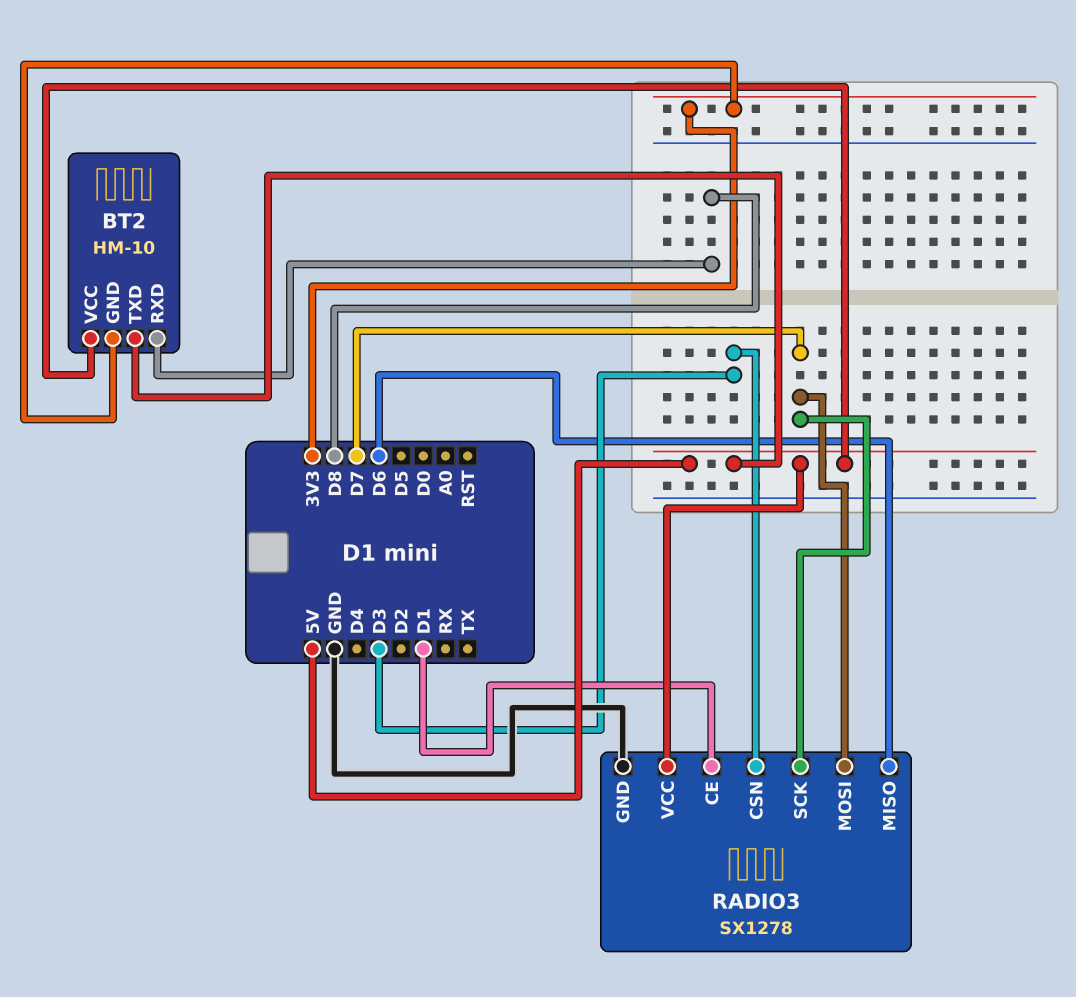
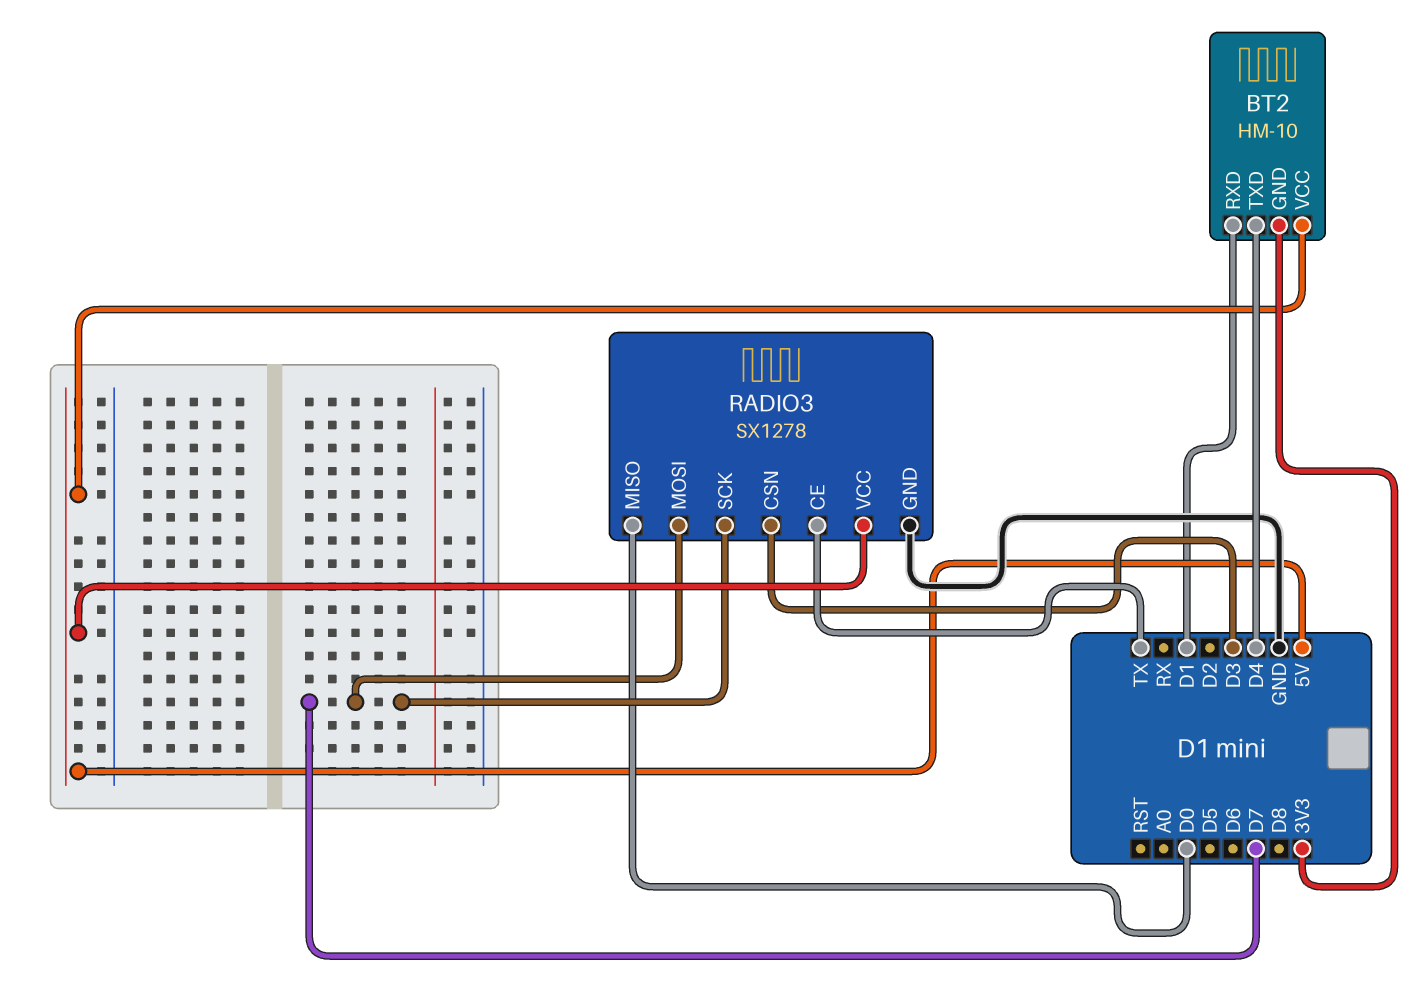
BT2 pin RXD: D8 -> D1
BT2 pin TXD: 5V -> D4
RADIO3 pin CE: D1 -> TX
RADIO3 pin MISO: D6 -> D0

